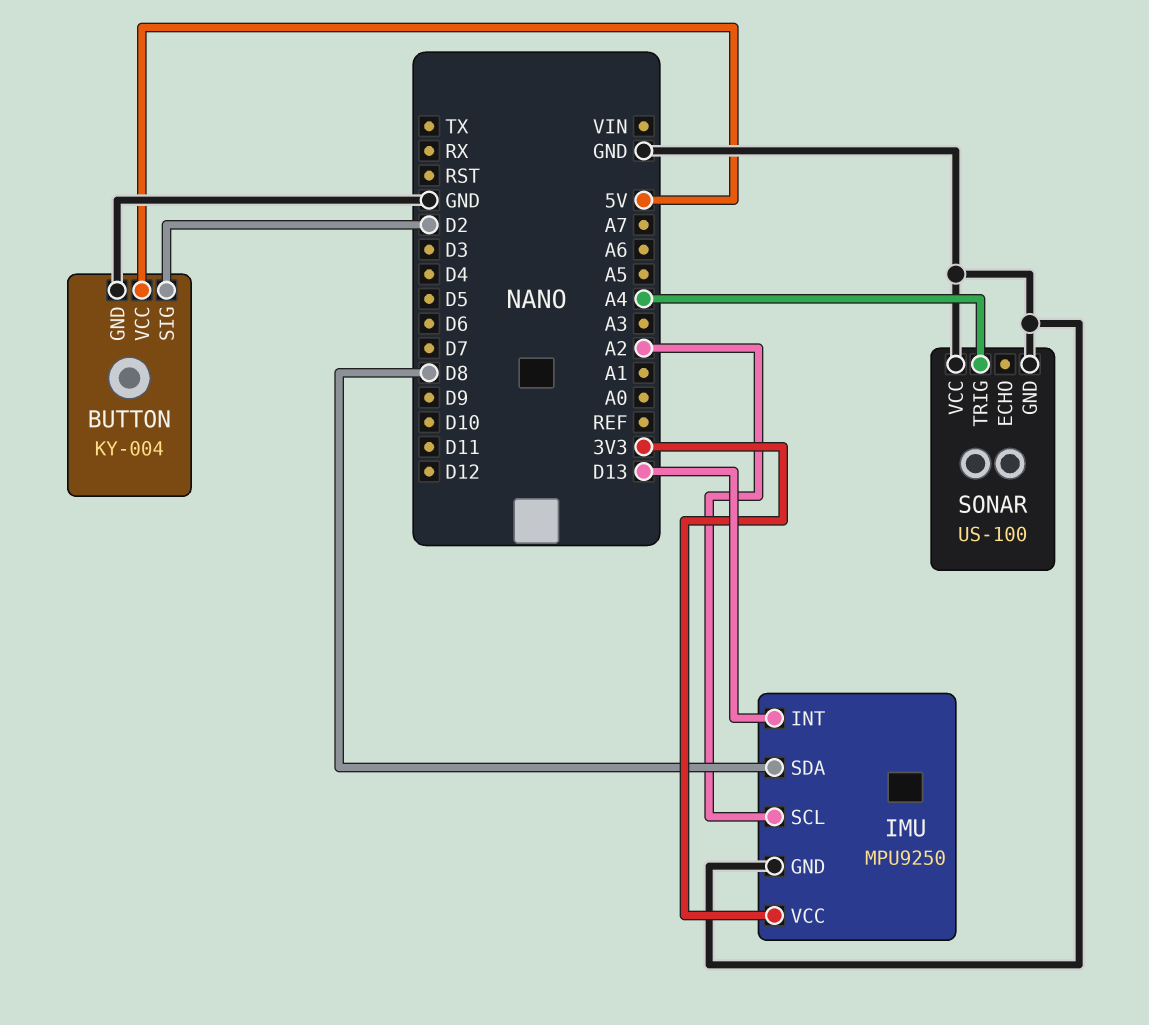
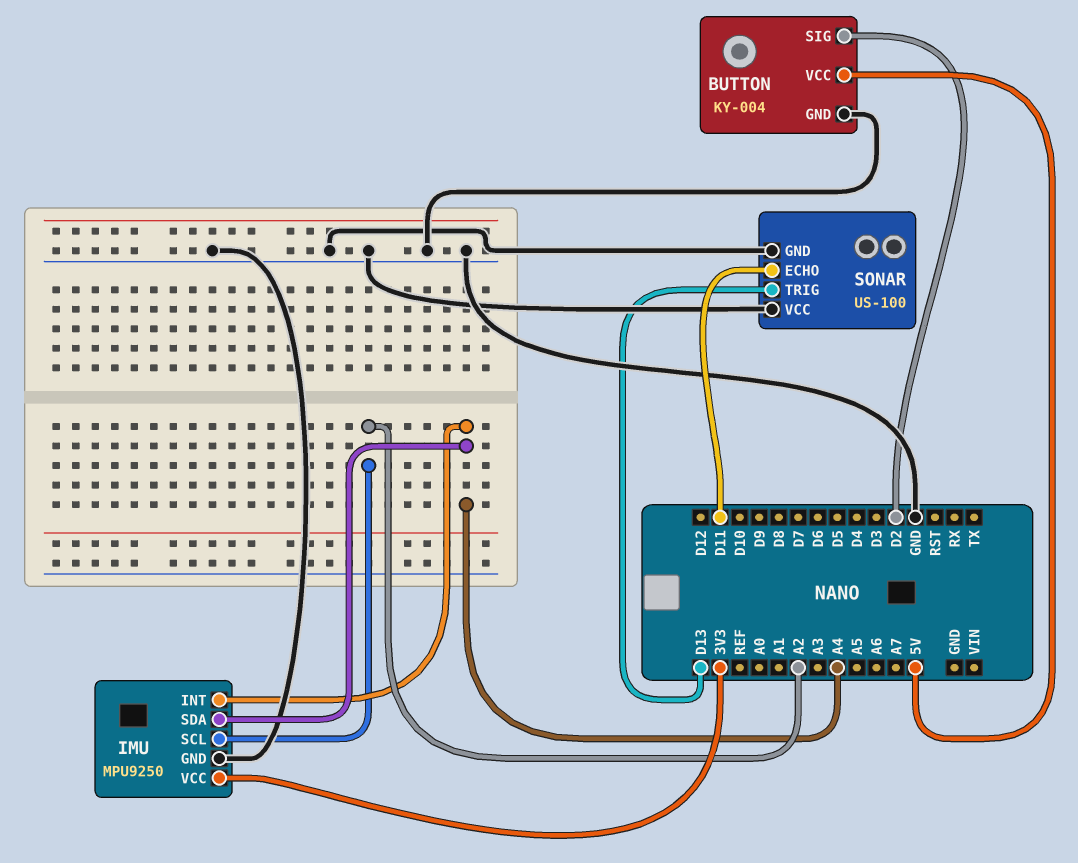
IMU pin INT: D13 -> A4
IMU pin SDA: D8 -> A4
SONAR pin ECHO: none -> D11
SONAR pin TRIG: A4 -> D13

